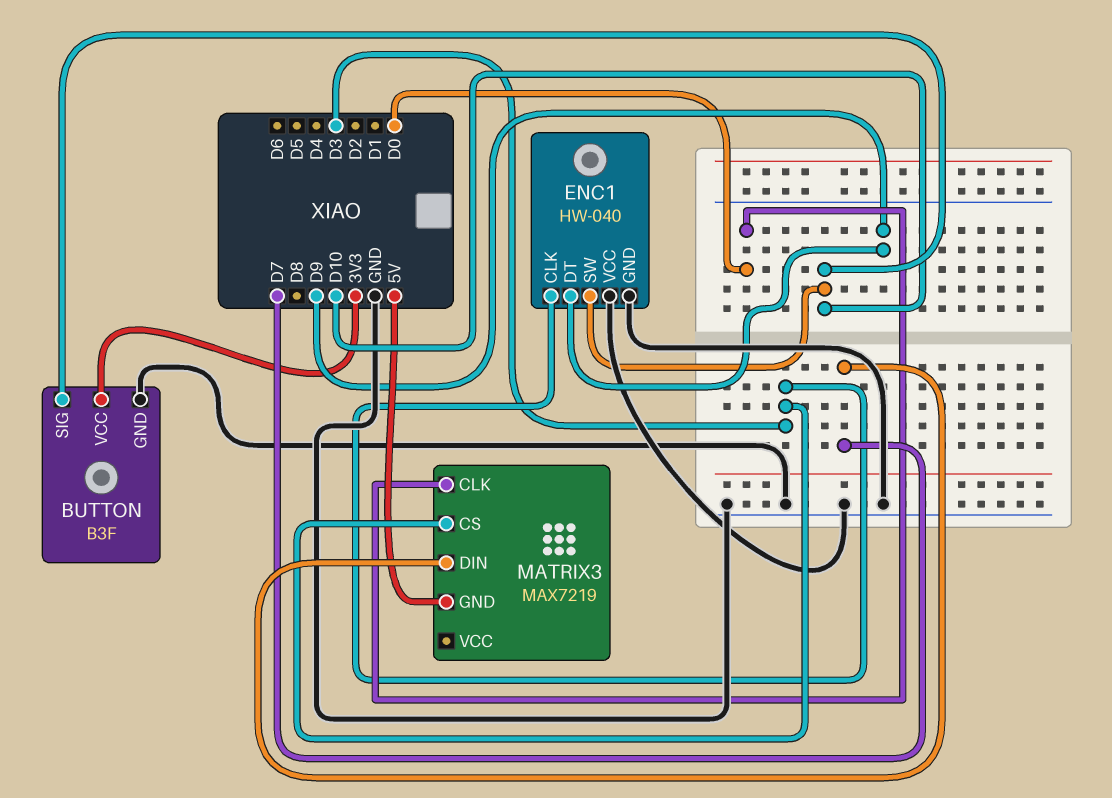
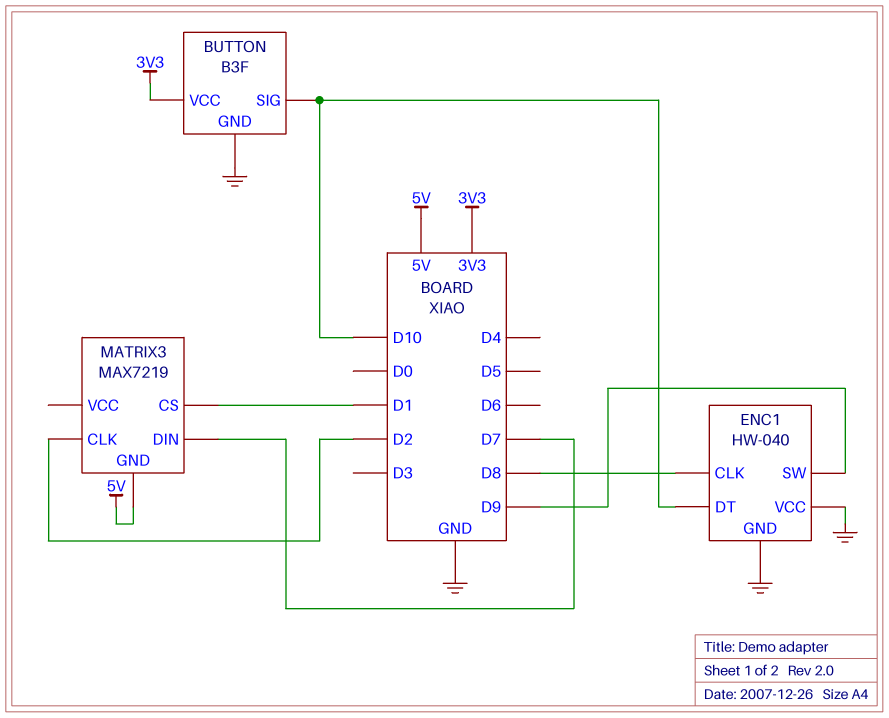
ENC1 pin CLK: D3 -> D8
ENC1 pin DT: D9 -> D10
ENC1 pin SW: D10 -> D9
MATRIX3 pin CLK: D0 -> D2
MATRIX3 pin CS: D3 -> D1

